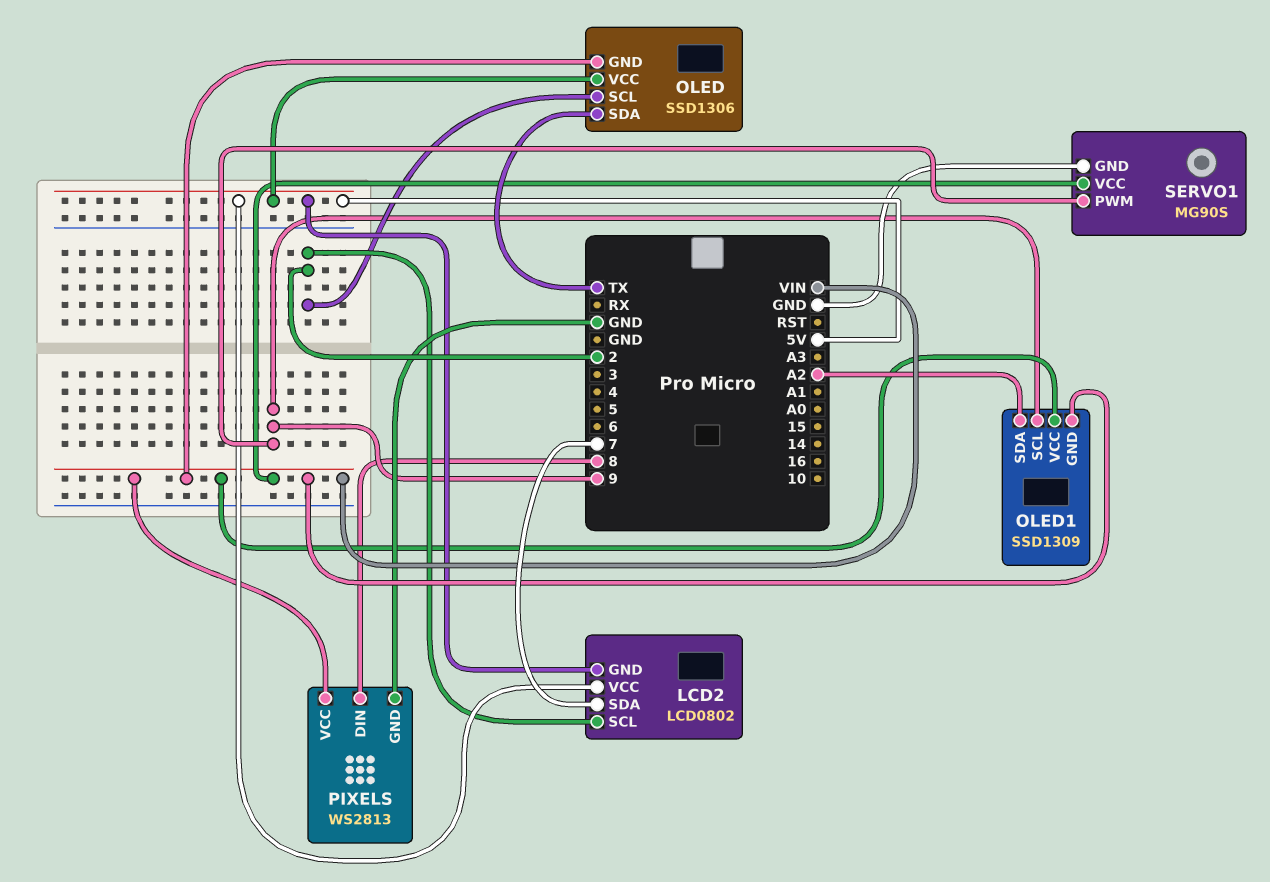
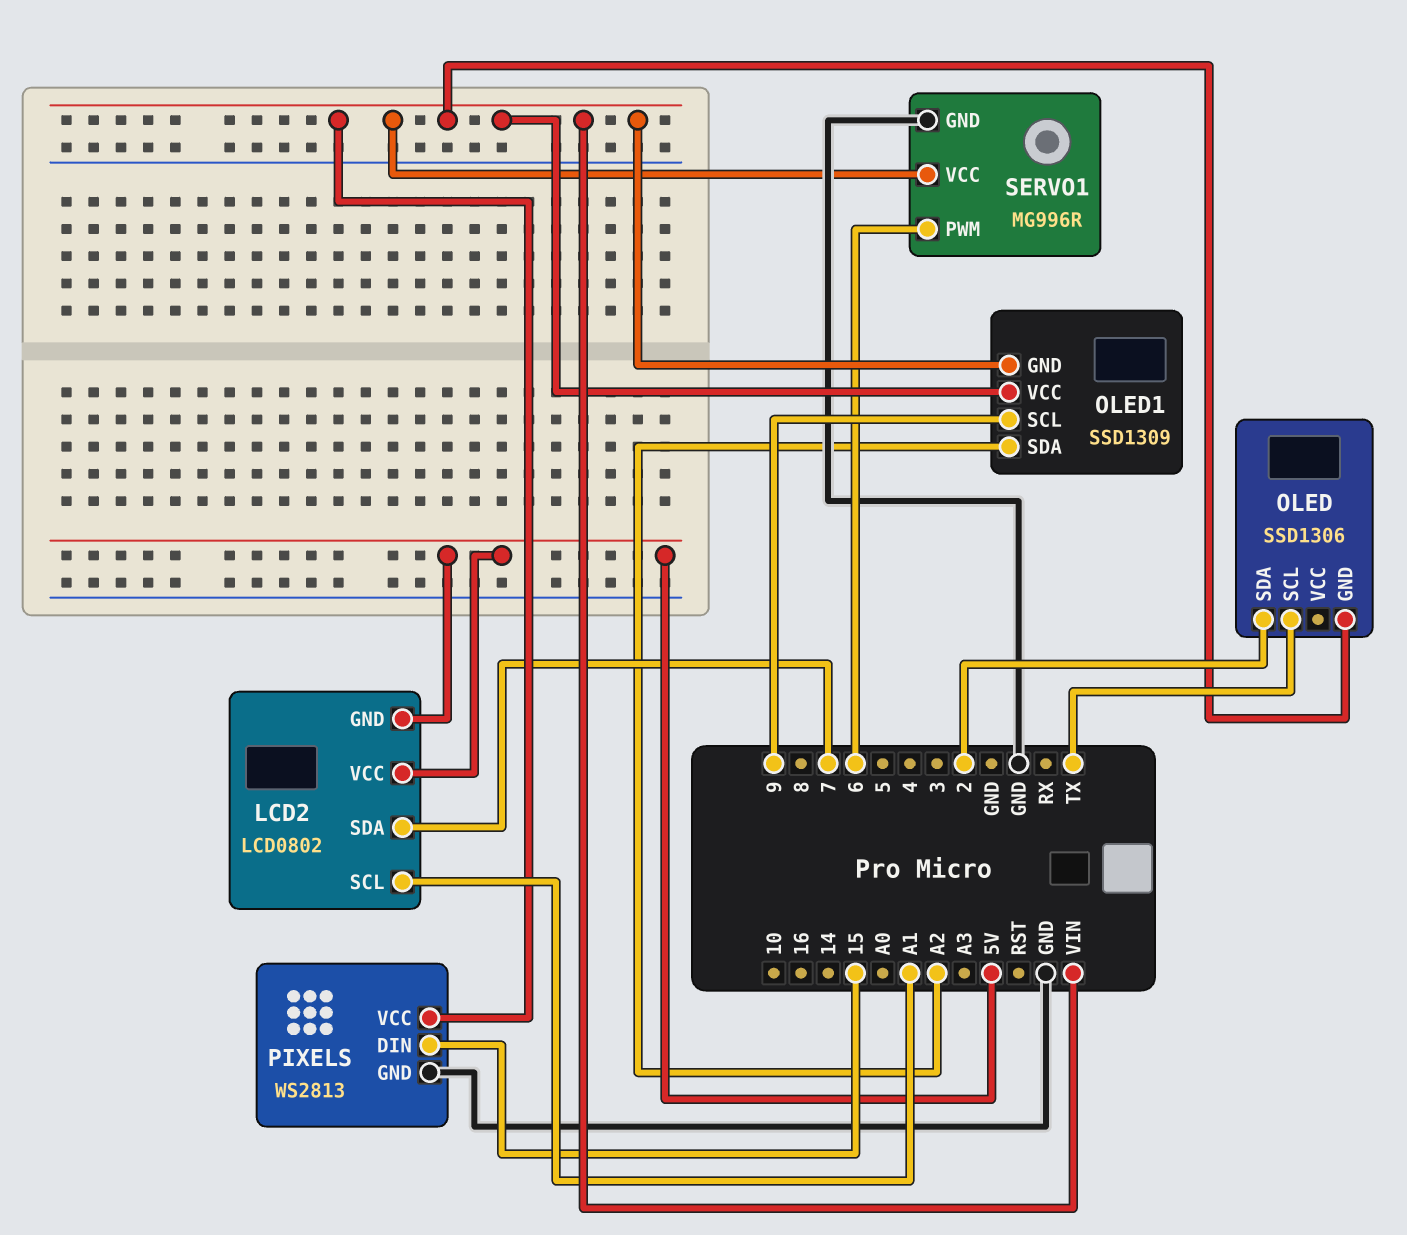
LCD2 pin SCL: 2 -> A1
OLED pin SCL: 2 -> TX
OLED pin SDA: TX -> 2
OLED pin VCC: 5V -> none
PIXELS pin DIN: 8 -> 15
SERVO1: MG90S -> MG996R
SERVO1 pin PWM: 9 -> 6

